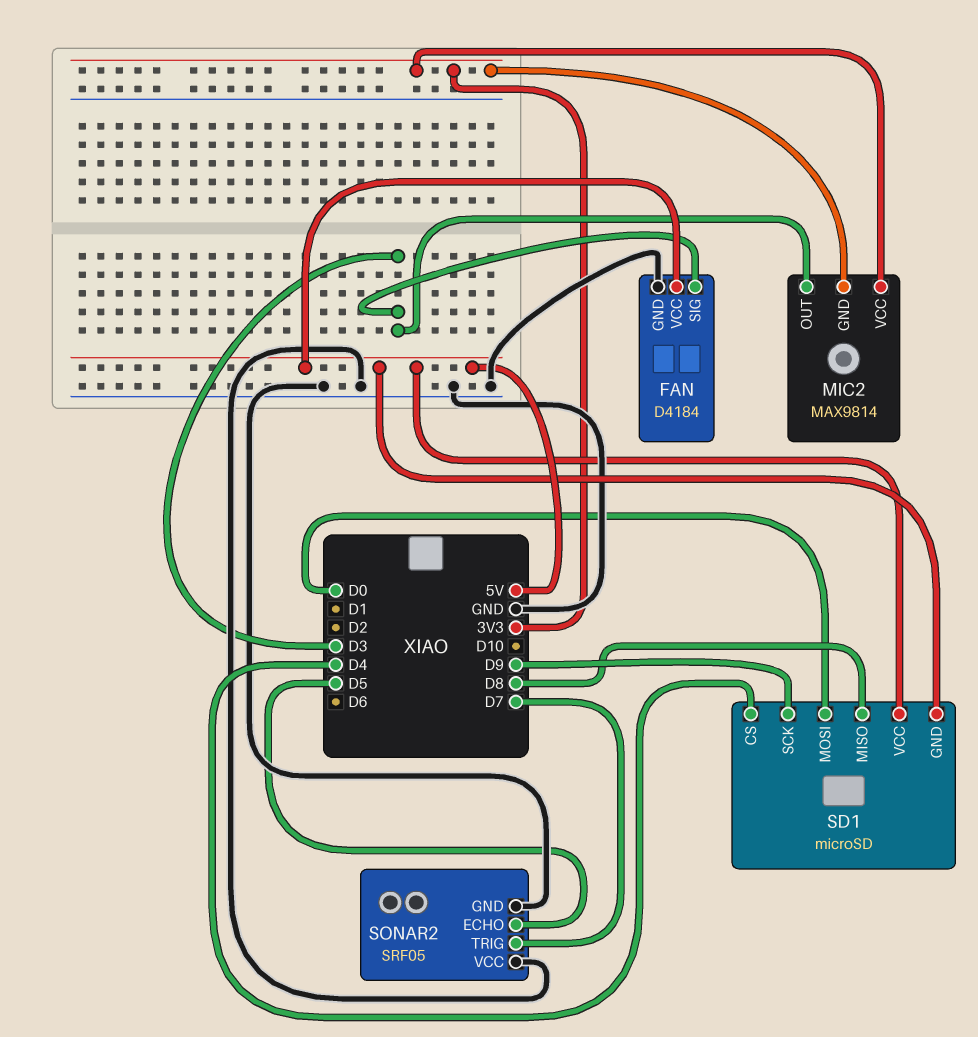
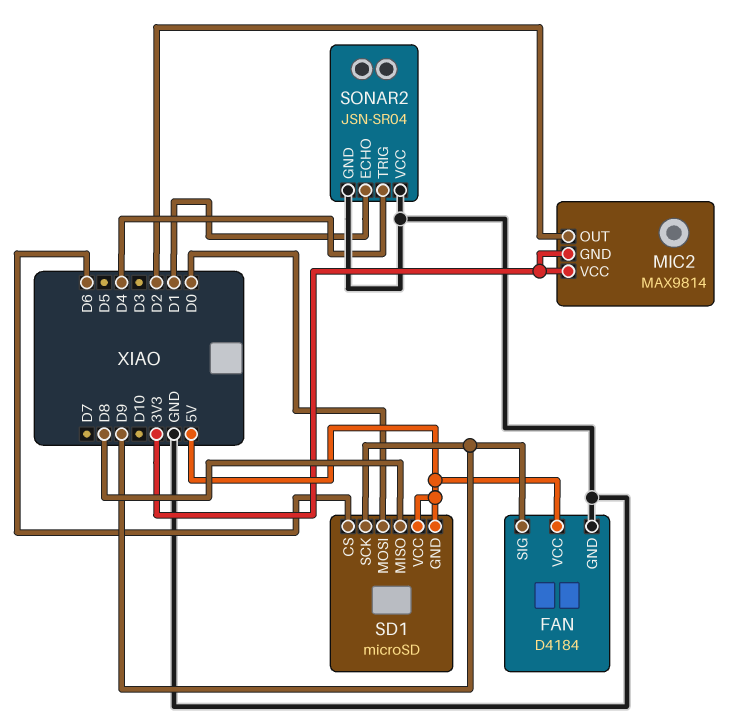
FAN pin SIG: D3 -> D9
MIC2 pin OUT: D3 -> D2
SD1 pin CS: D4 -> D6
SONAR2: SRF05 -> JSN-SR04
SONAR2 pin ECHO: D5 -> D1
SONAR2 pin TRIG: D7 -> D4

